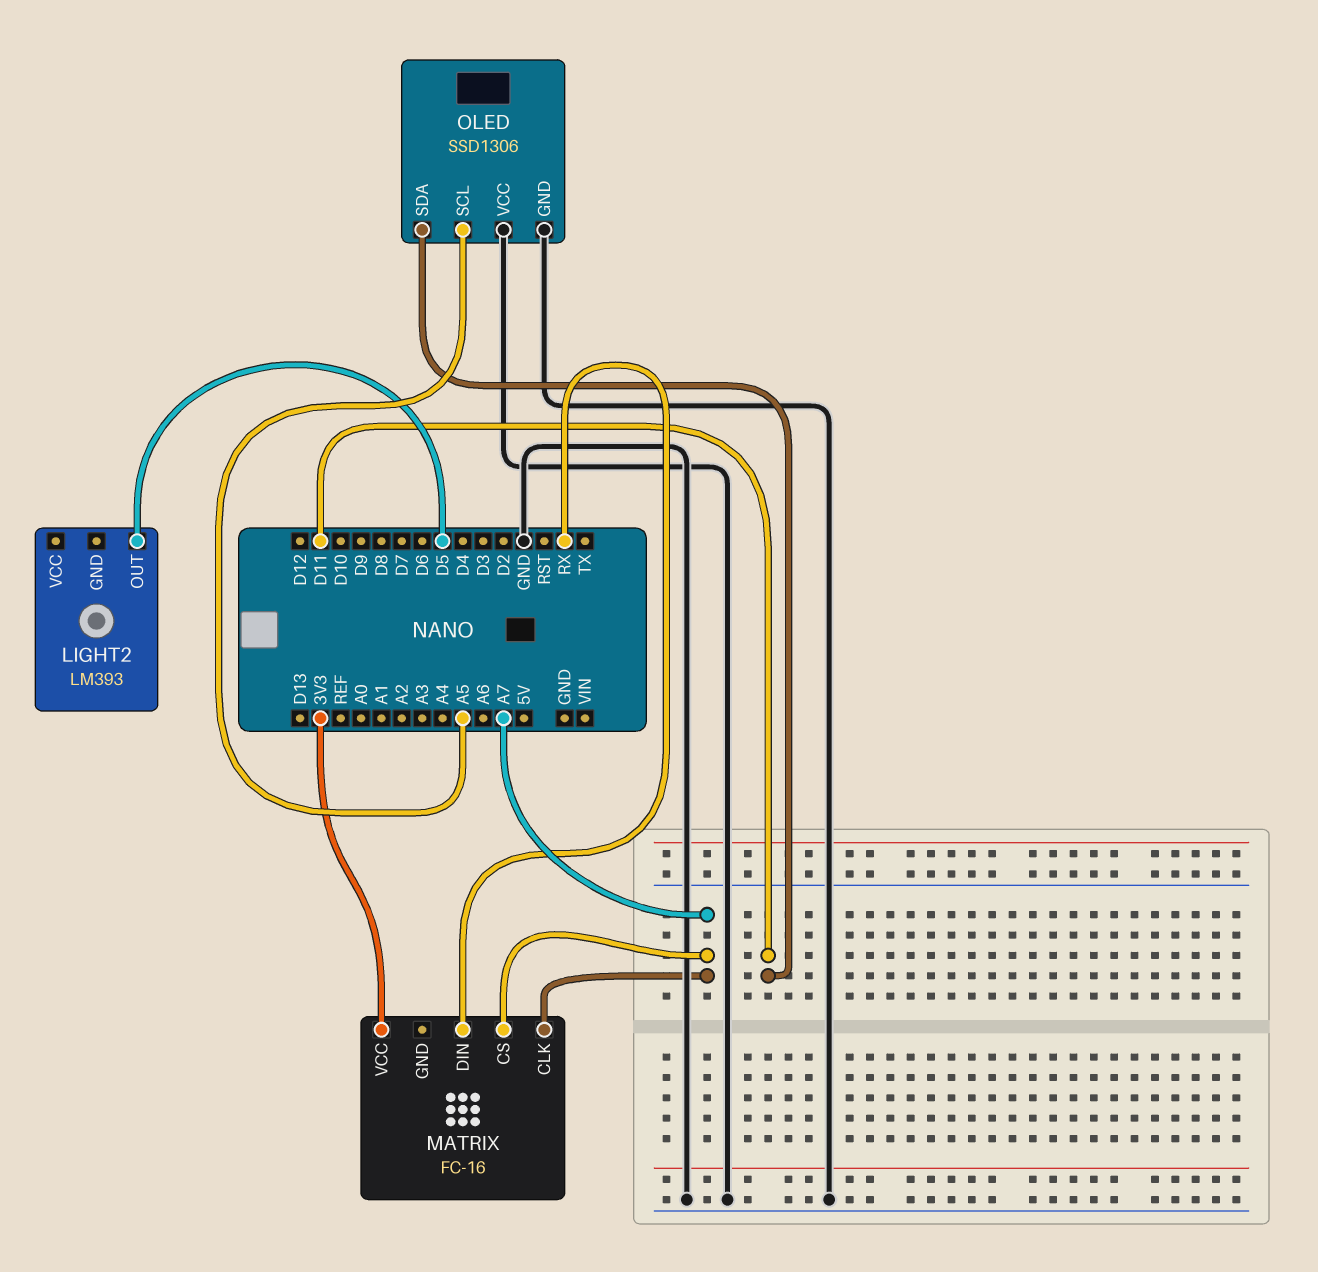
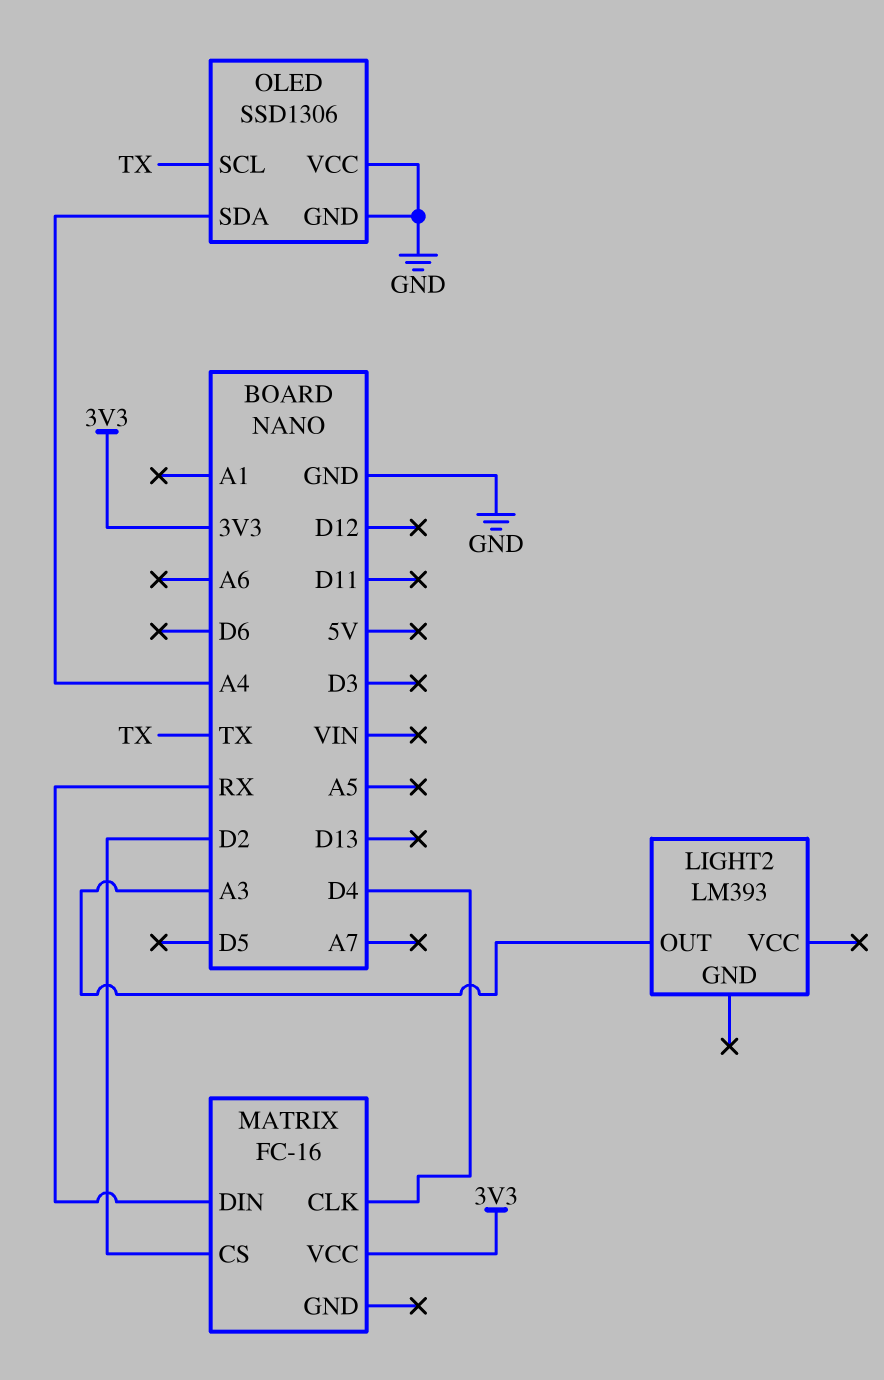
LIGHT2 pin OUT: D5 -> A3
MATRIX pin CLK: A7 -> D4
MATRIX pin CS: A7 -> D2
OLED pin SCL: A5 -> TX
OLED pin SDA: D11 -> A4

